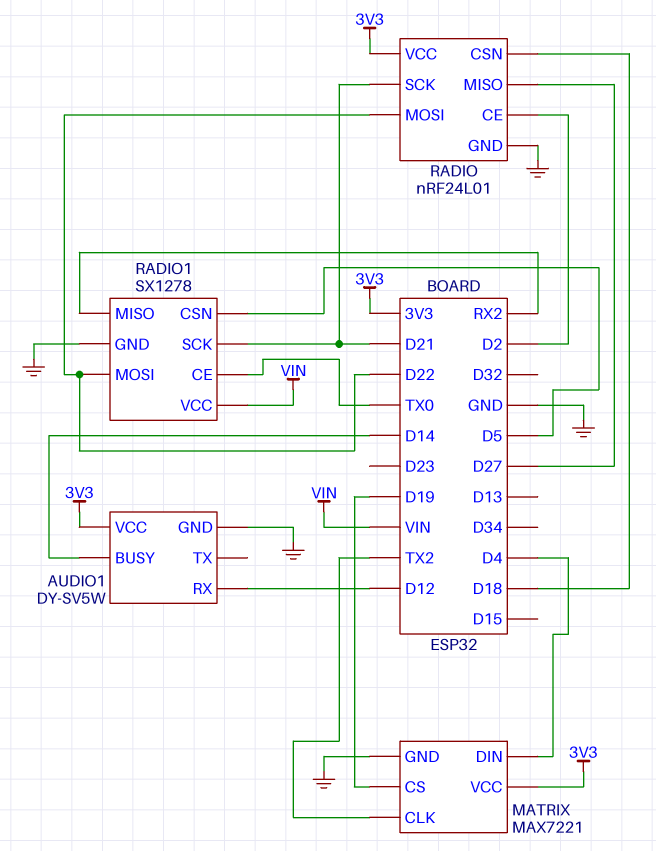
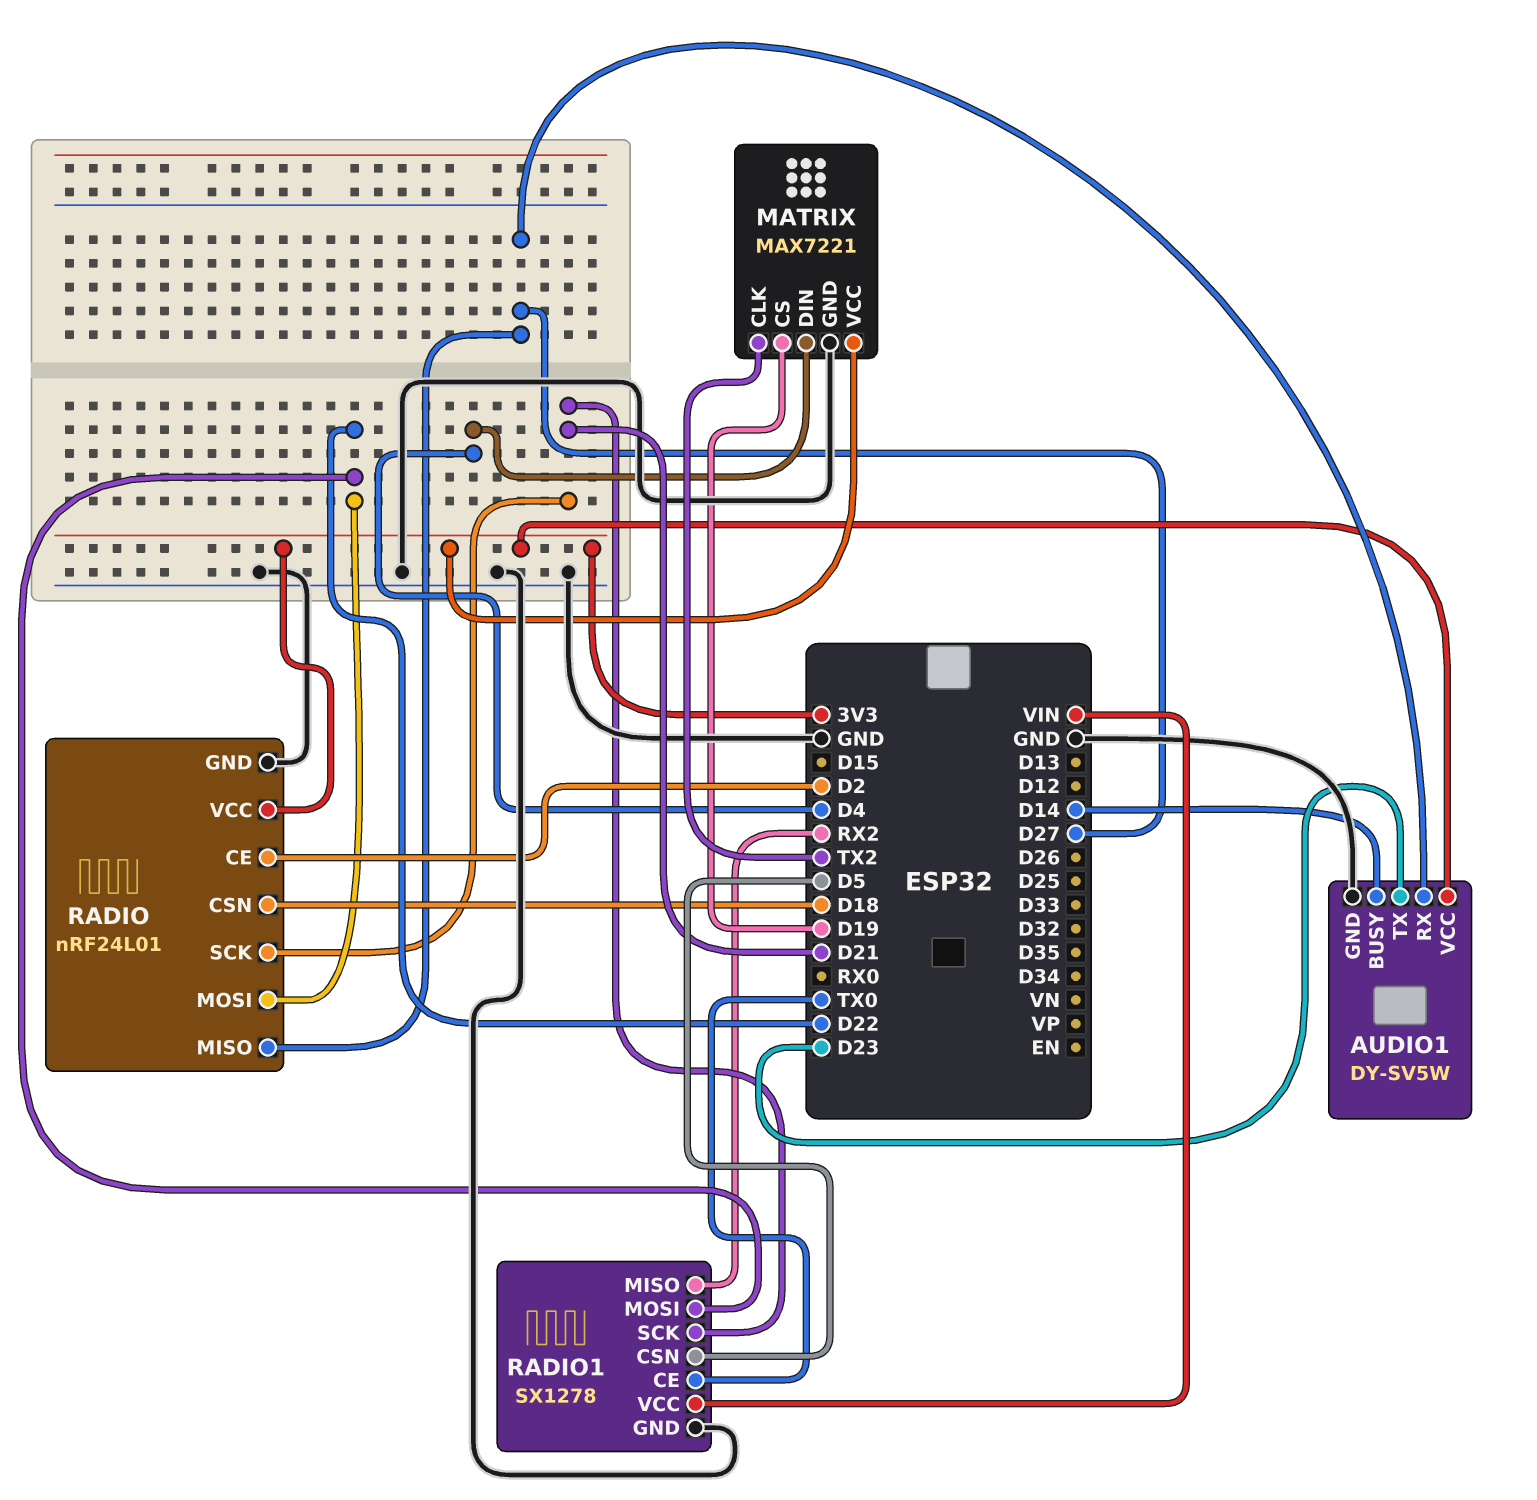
AUDIO1 pin RX: D12 -> D27
AUDIO1 pin TX: none -> D23

